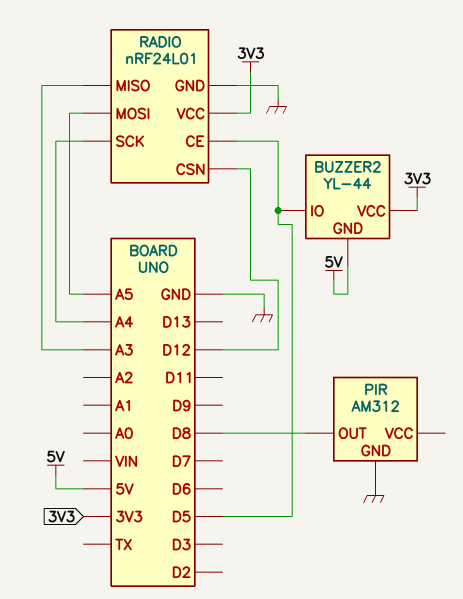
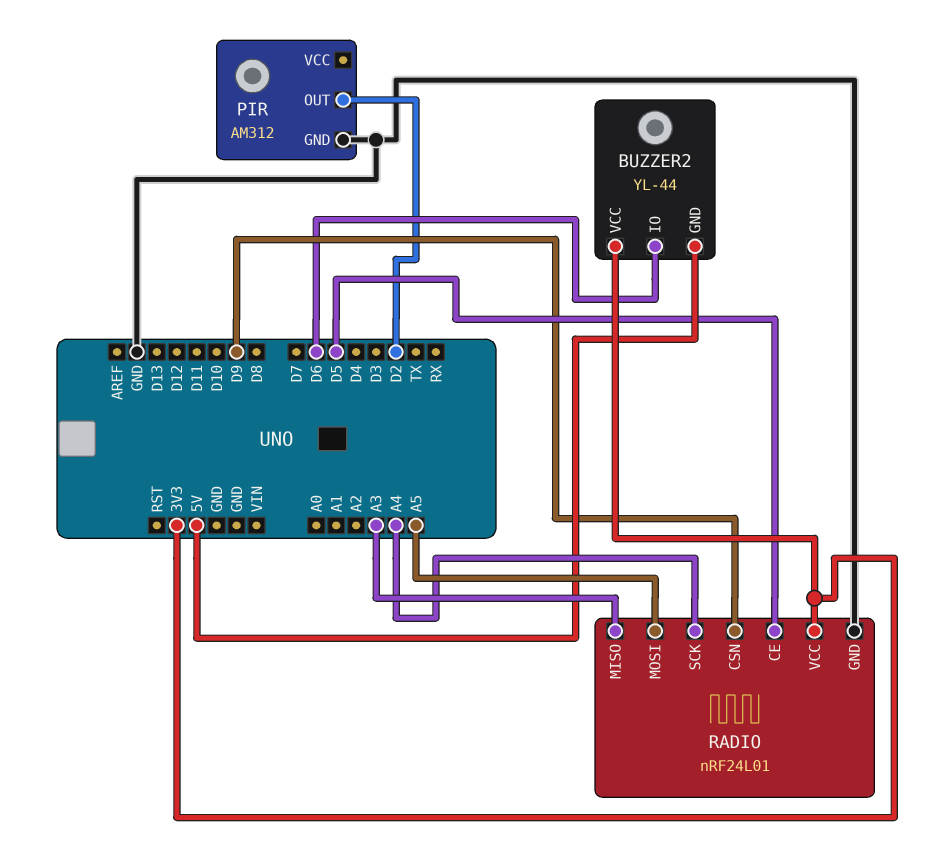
BUZZER2 pin IO: D5 -> D6
PIR pin OUT: D8 -> D2
RADIO pin CSN: D12 -> D9

